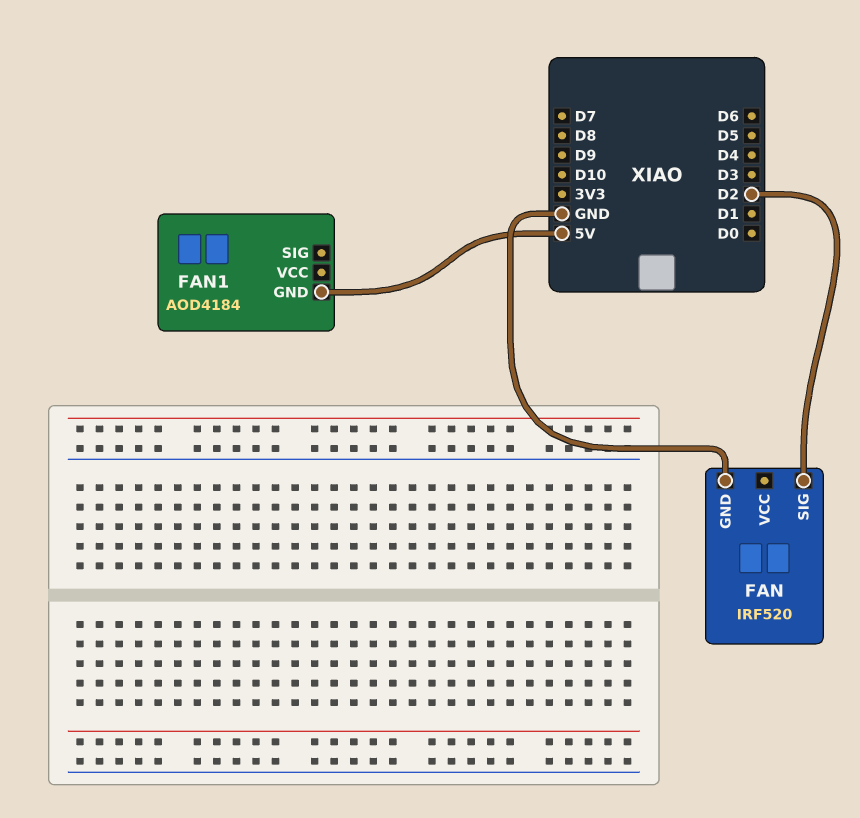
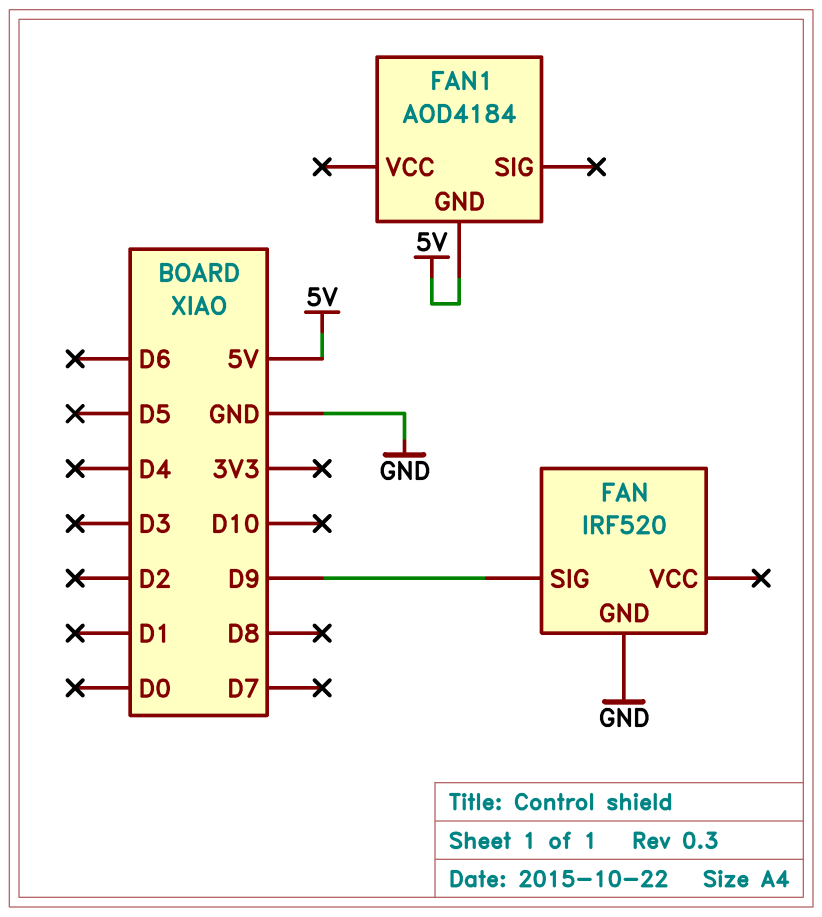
FAN pin SIG: D2 -> D9

